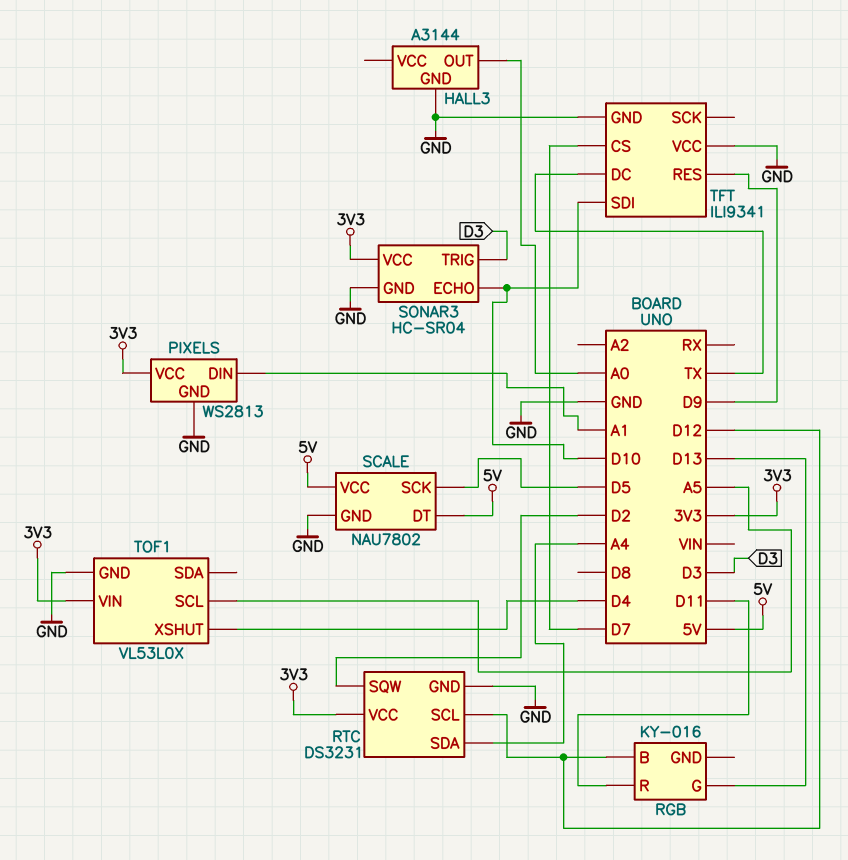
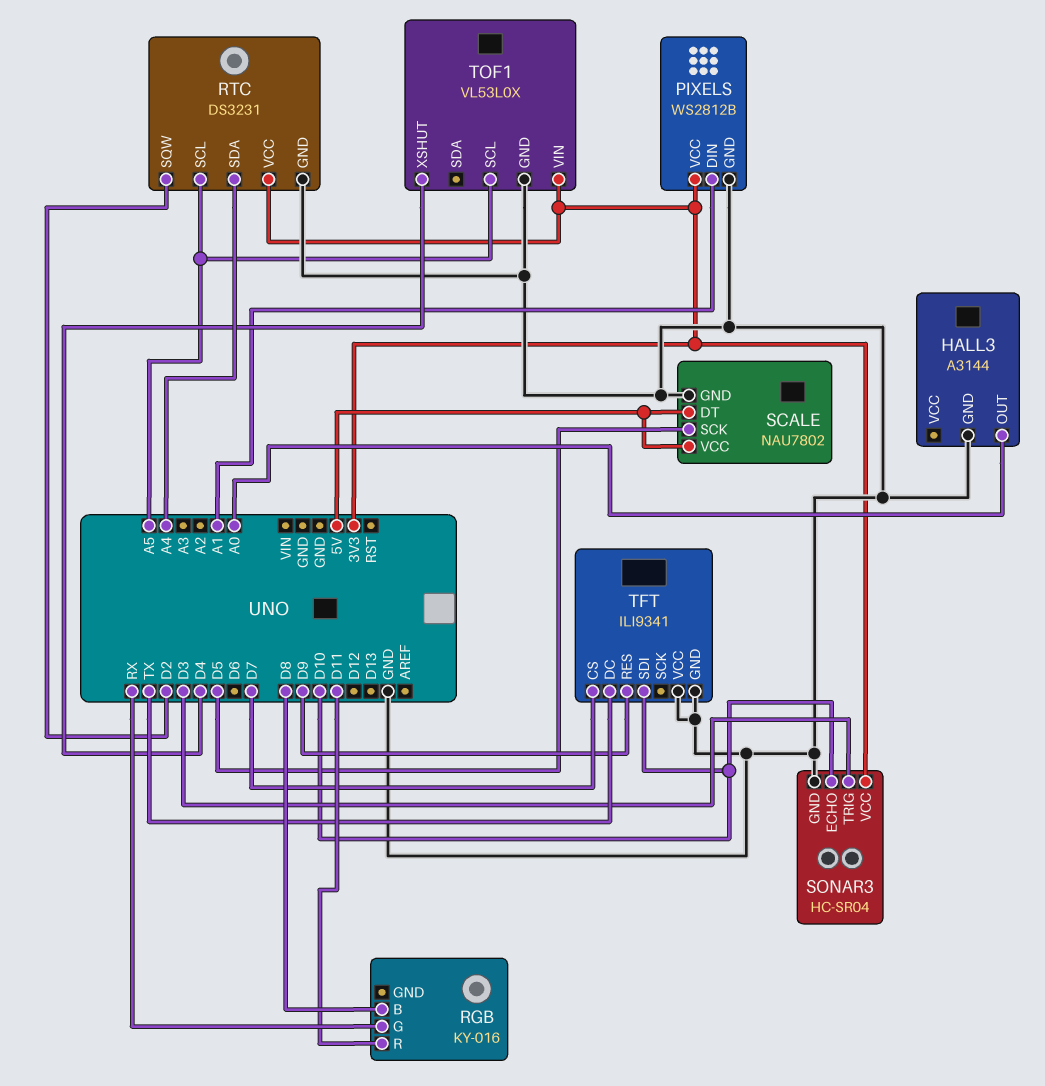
PIXELS: WS2813 -> WS2812B
RGB pin B: D12 -> D8
RGB pin G: D13 -> RX
RTC pin SCL: D12 -> A5

